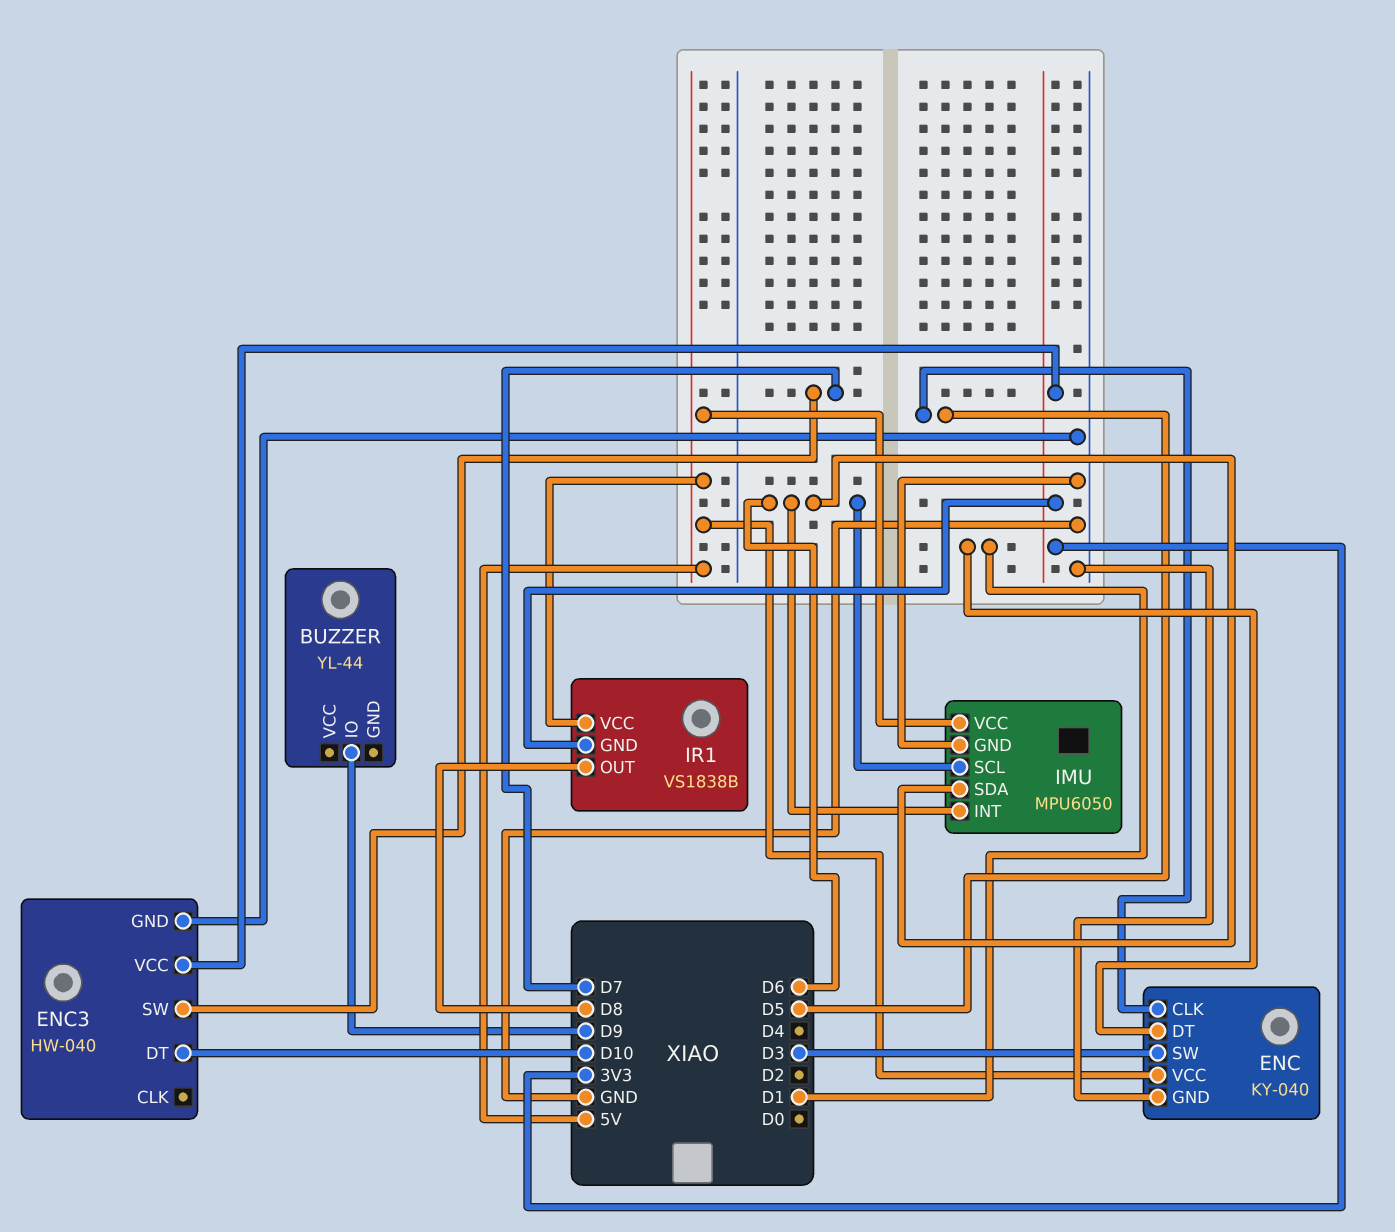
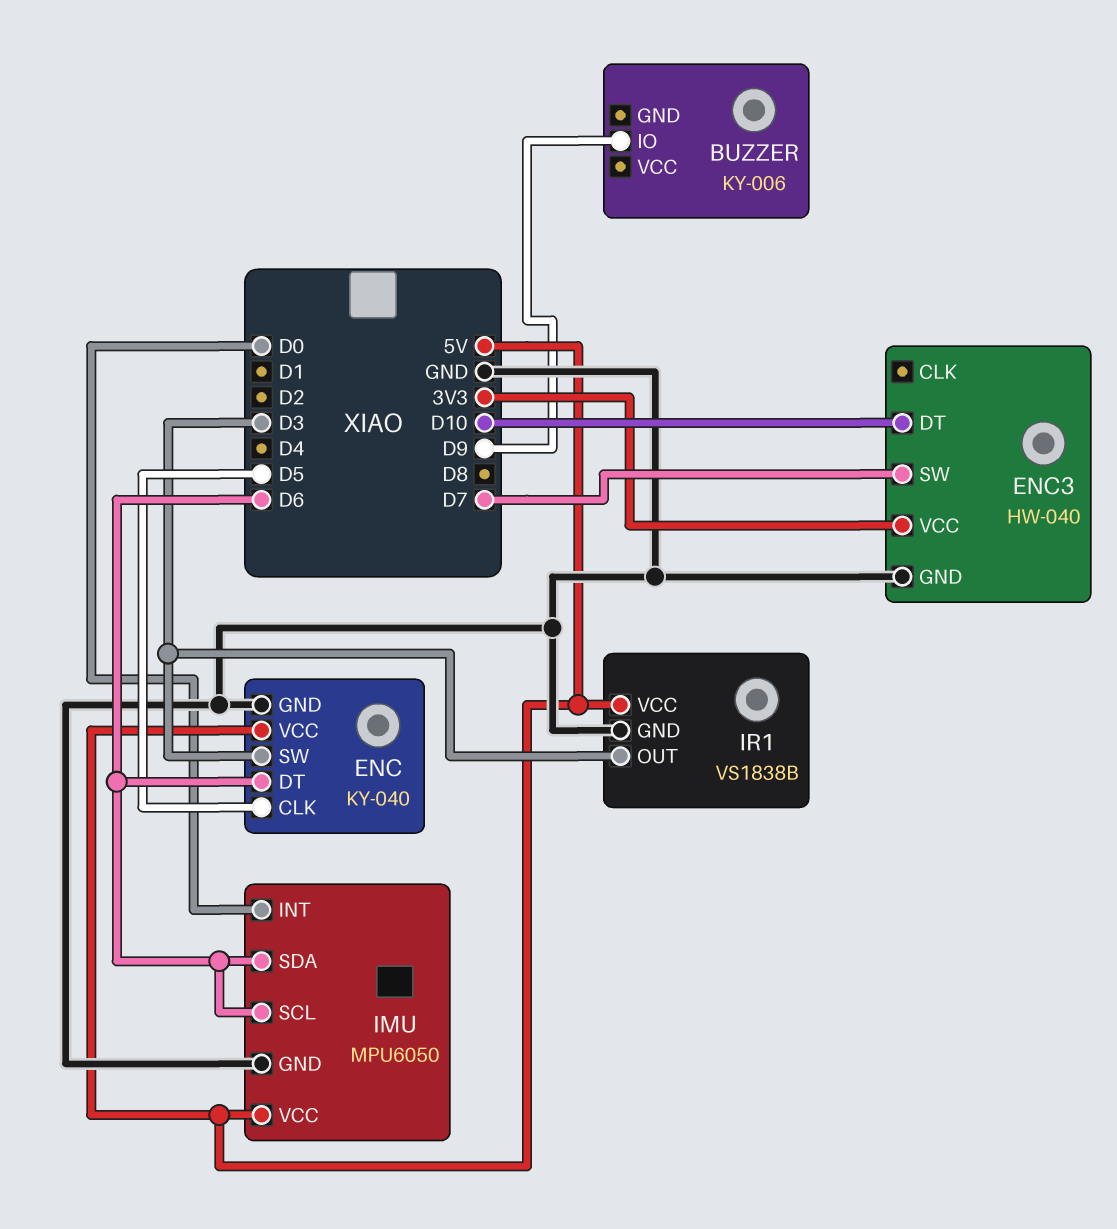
BUZZER: YL-44 -> KY-006
ENC pin DT: D1 -> D6
IMU pin INT: D6 -> D0
IR1 pin GND: 3V3 -> GND
IR1 pin OUT: D8 -> D3

